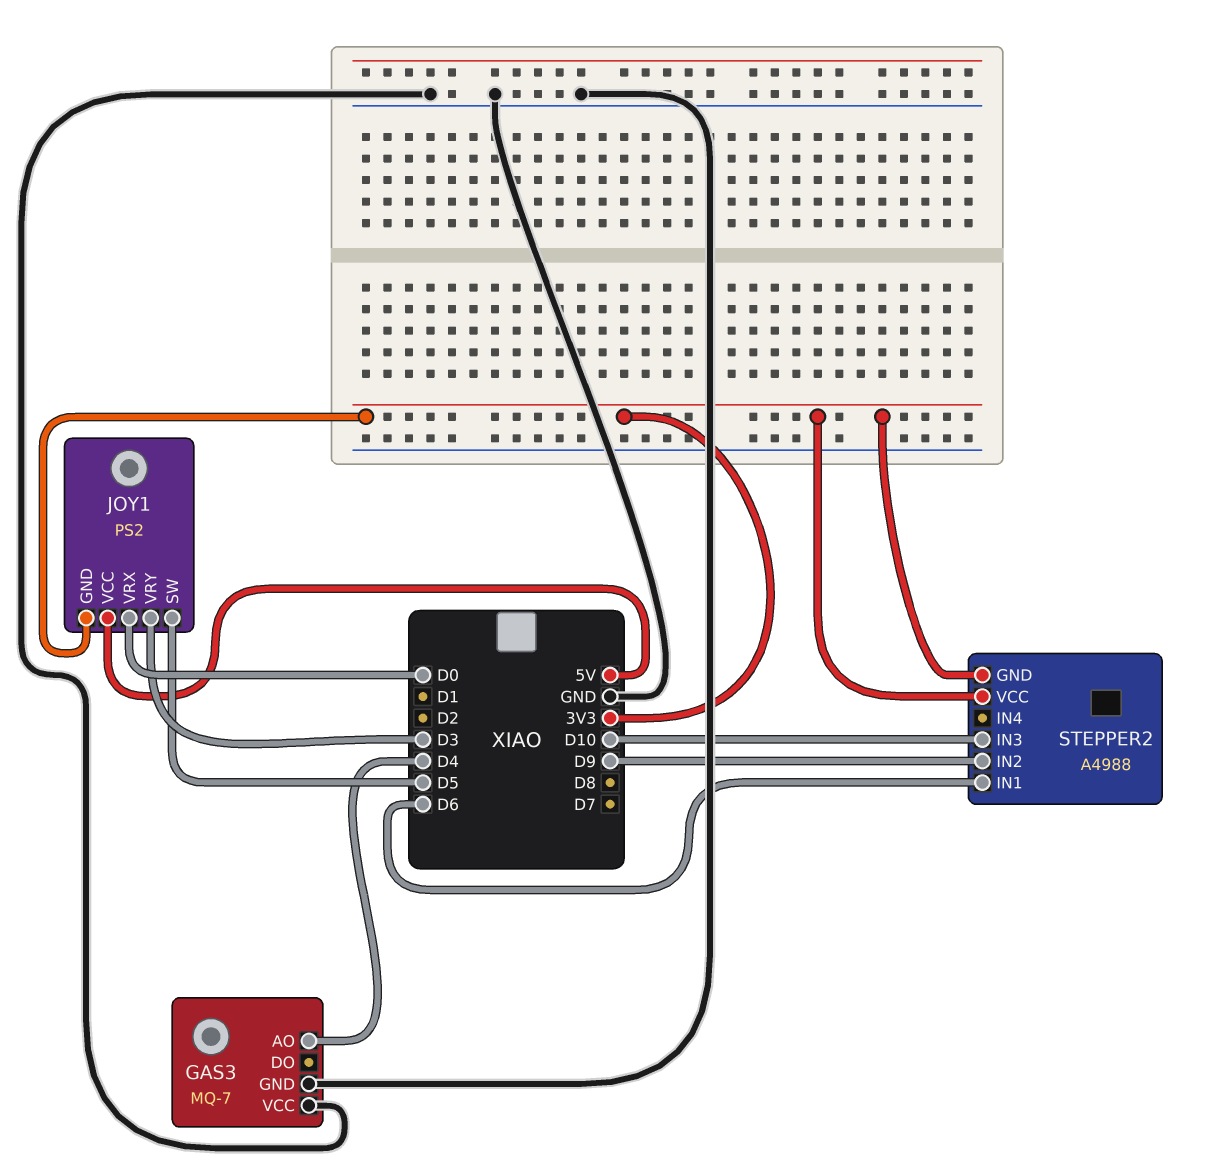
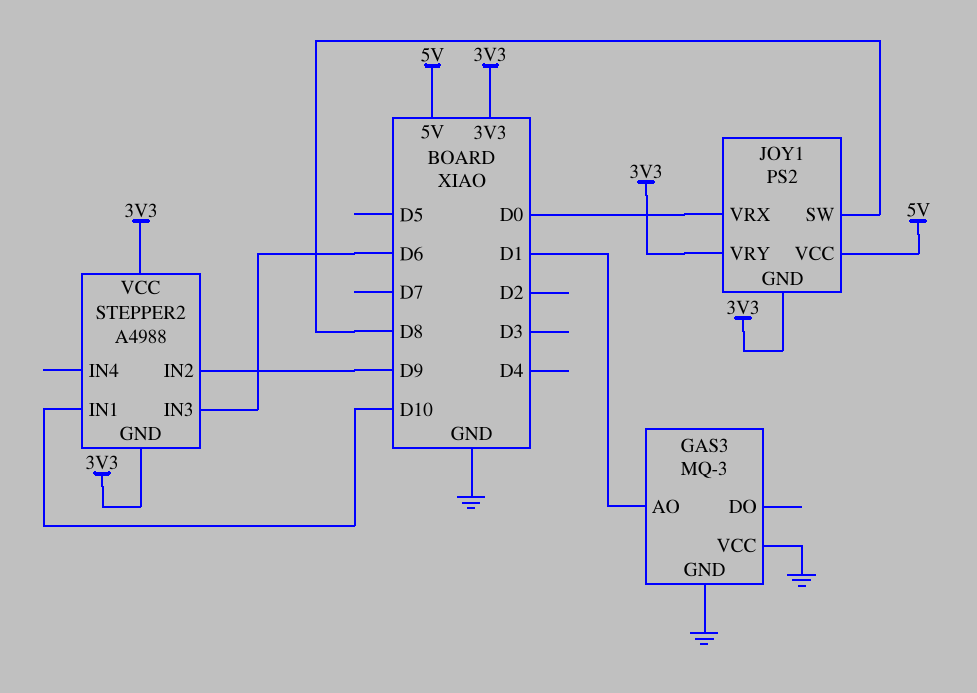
GAS3: MQ-7 -> MQ-3
GAS3 pin AO: D4 -> D1
JOY1 pin SW: D5 -> D8
JOY1 pin VRY: D3 -> 3V3
STEPPER2 pin IN1: D6 -> D10
STEPPER2 pin IN3: D10 -> D6

